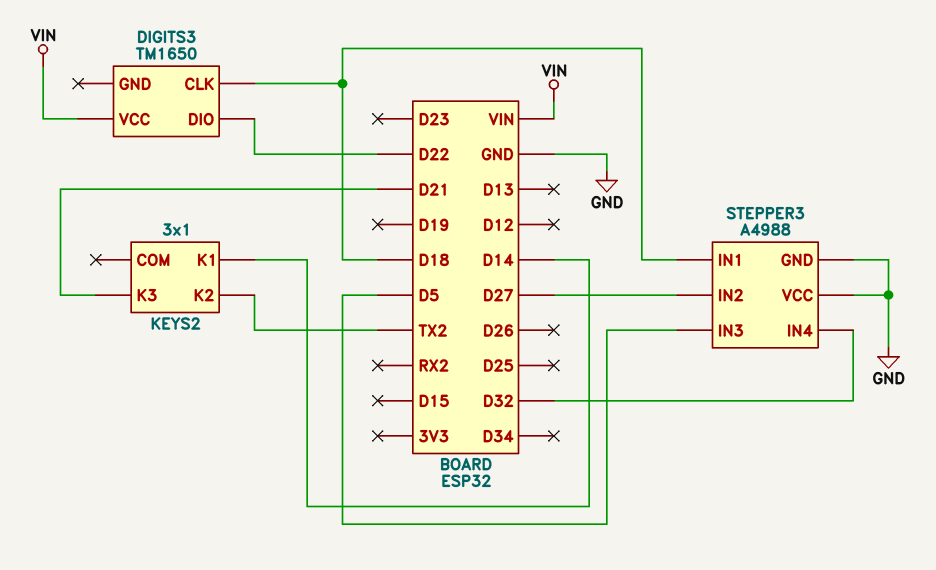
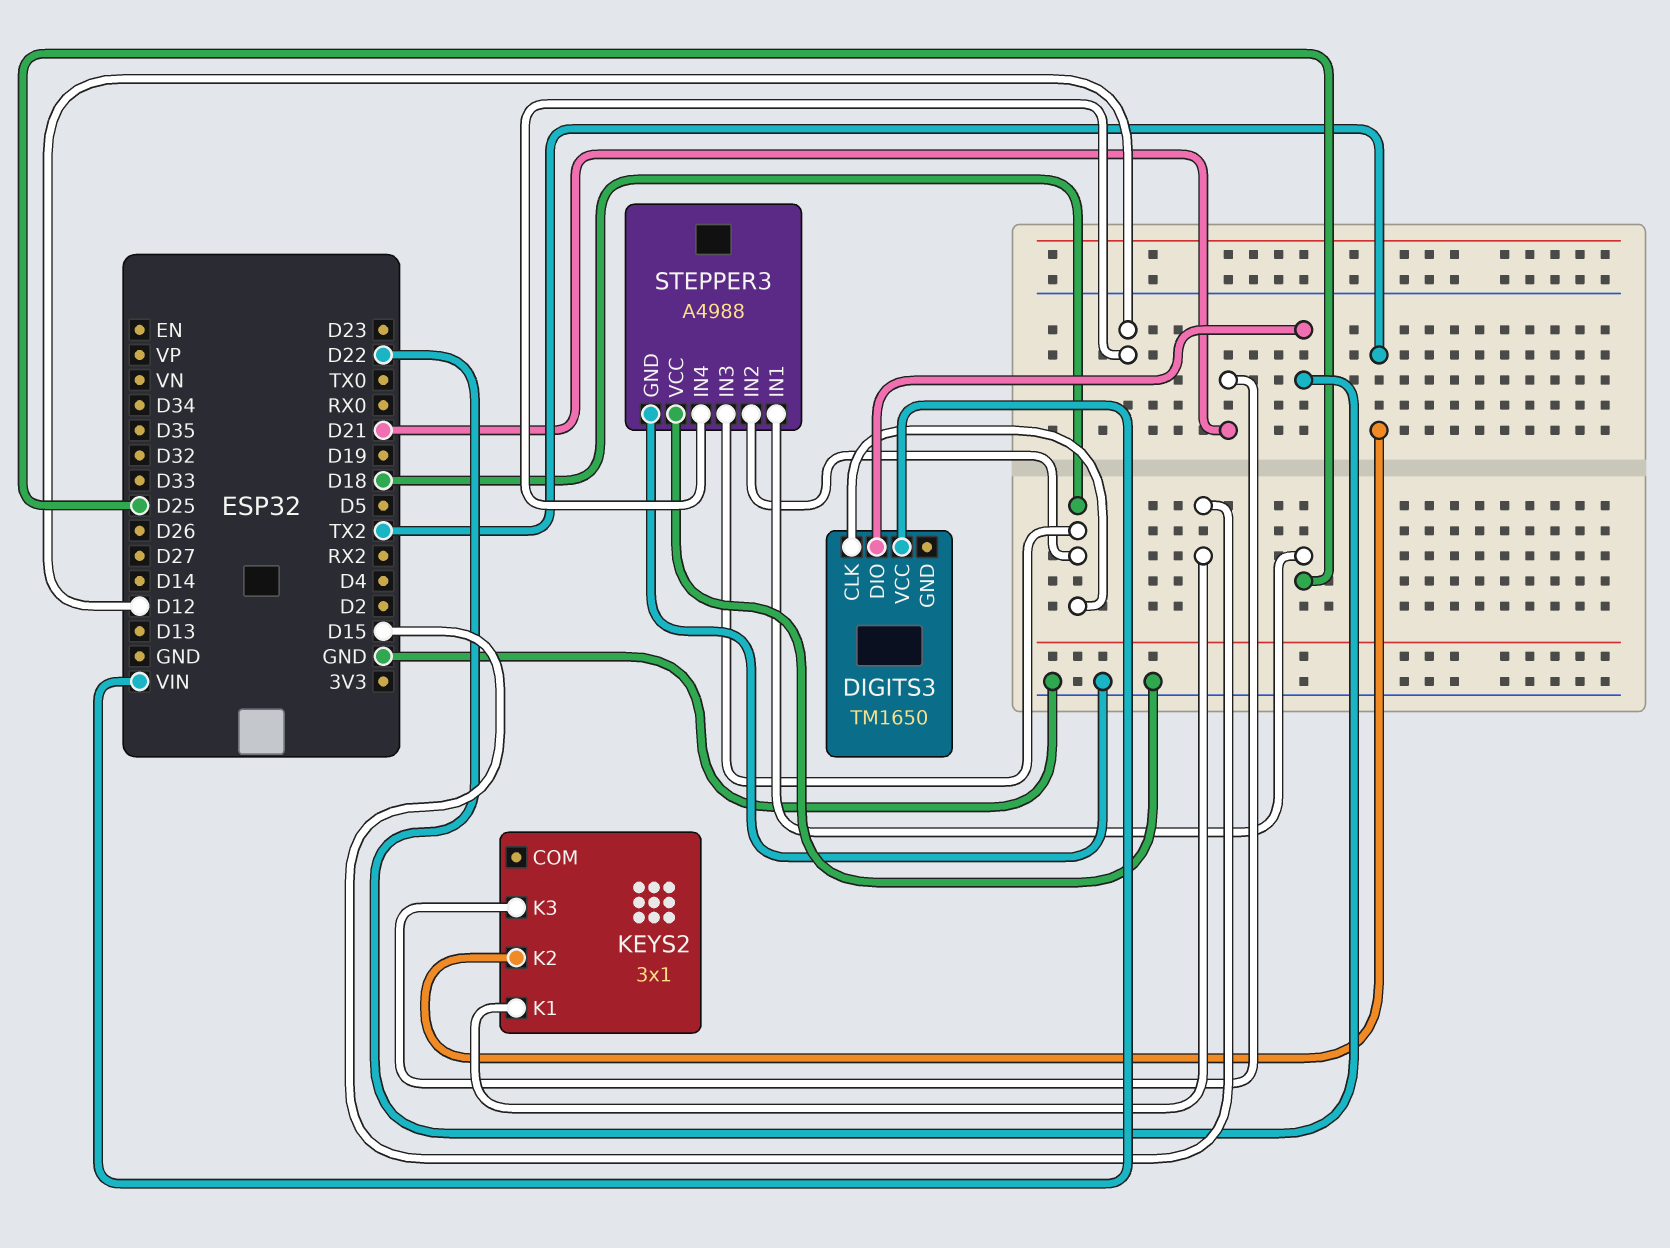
KEYS2 pin K1: D14 -> D15
STEPPER3 pin IN1: D18 -> D25
STEPPER3 pin IN2: D27 -> D18
STEPPER3 pin IN3: D5 -> D18
STEPPER3 pin IN4: D32 -> D12

